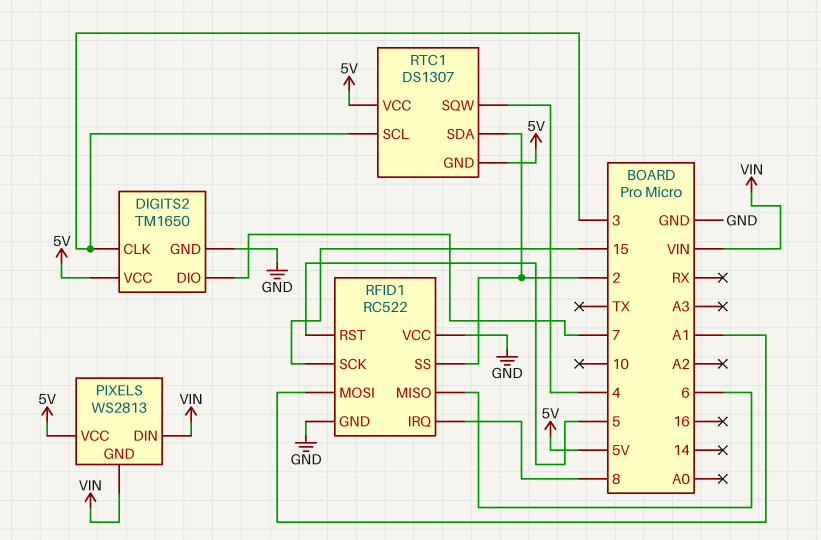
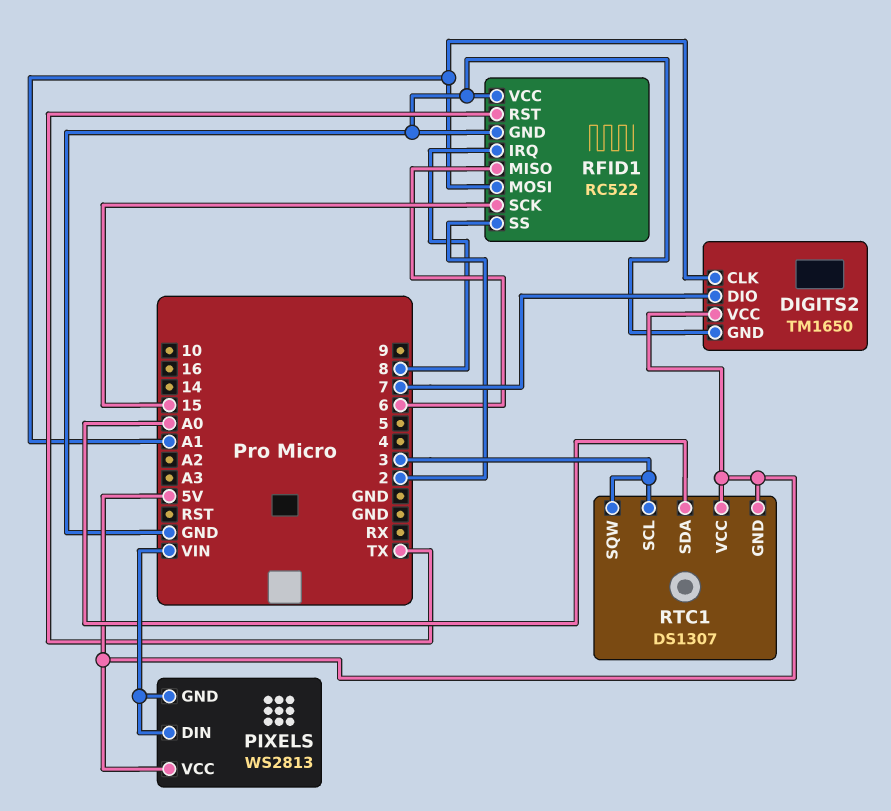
DIGITS2 pin CLK: 3 -> A1
RFID1 pin RST: 5 -> TX
RTC1 pin SDA: 2 -> A0
RTC1 pin SQW: 4 -> 3

